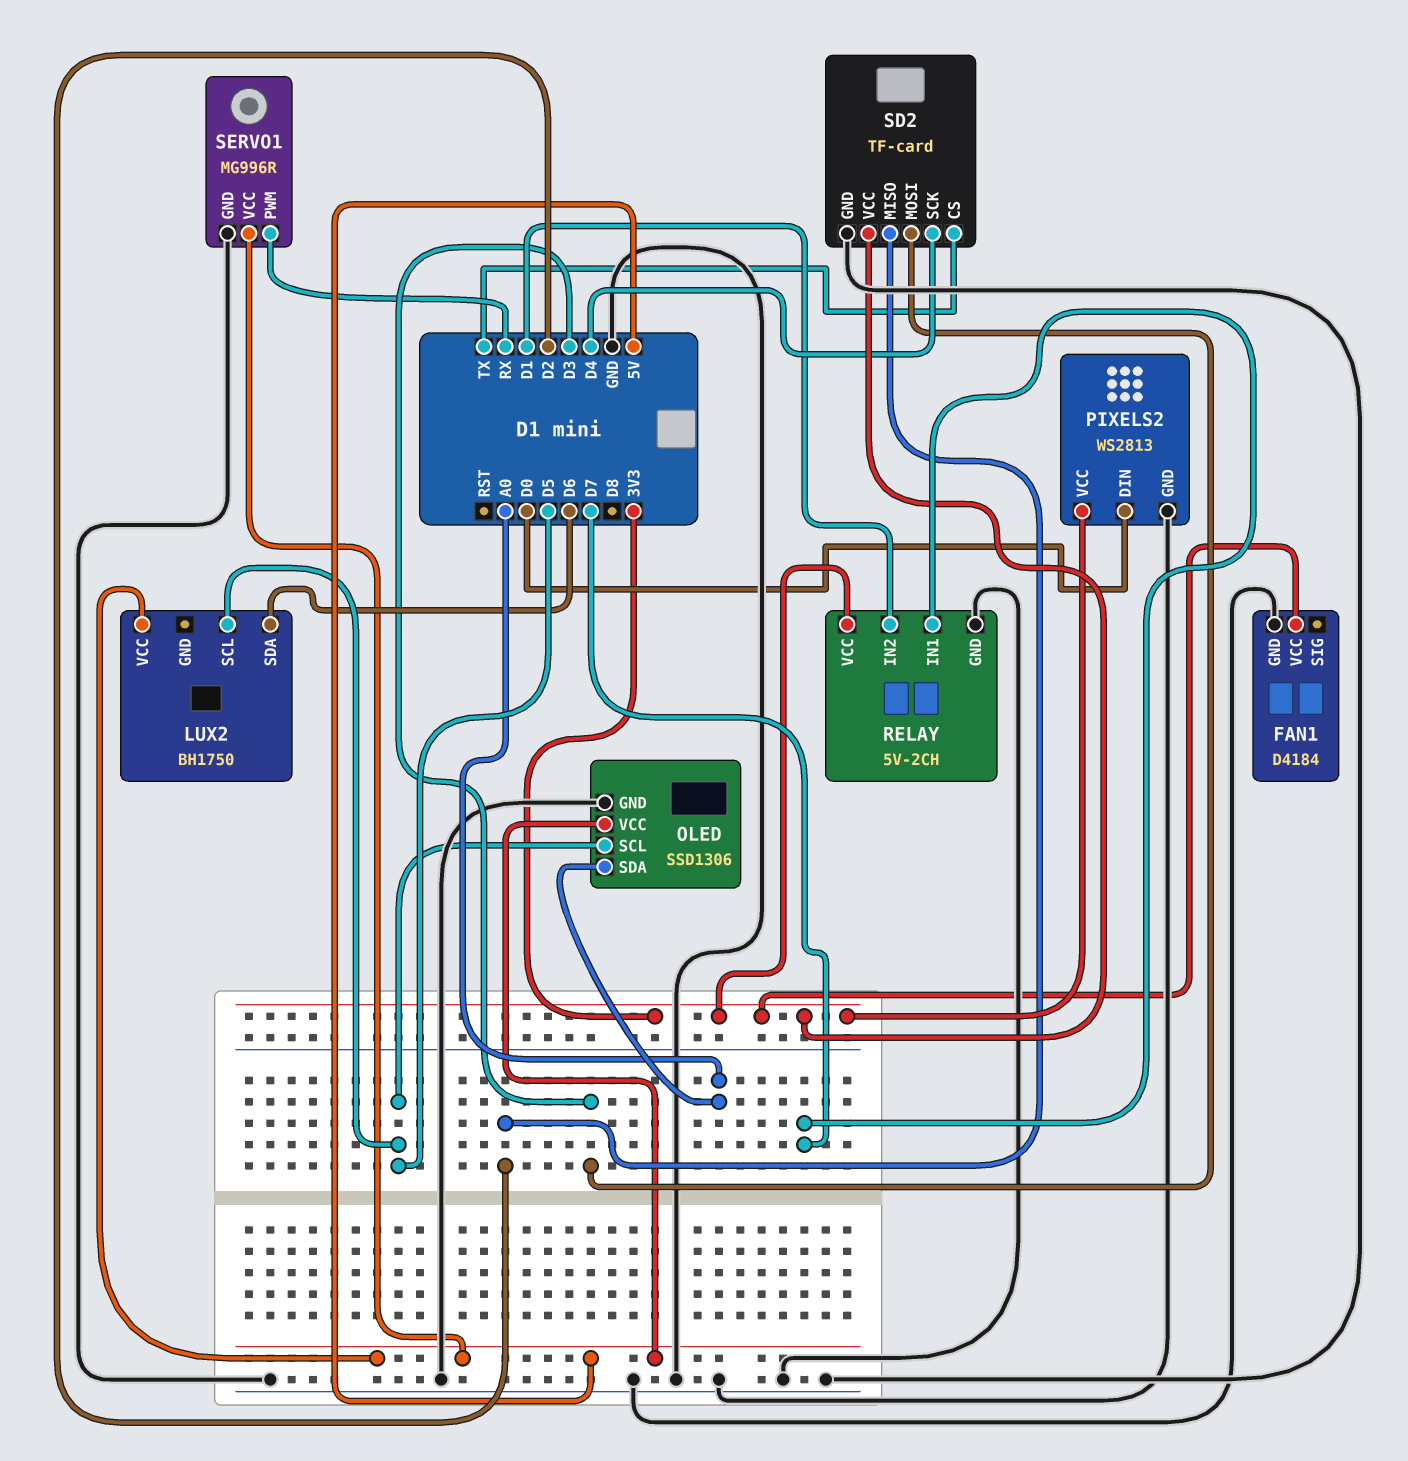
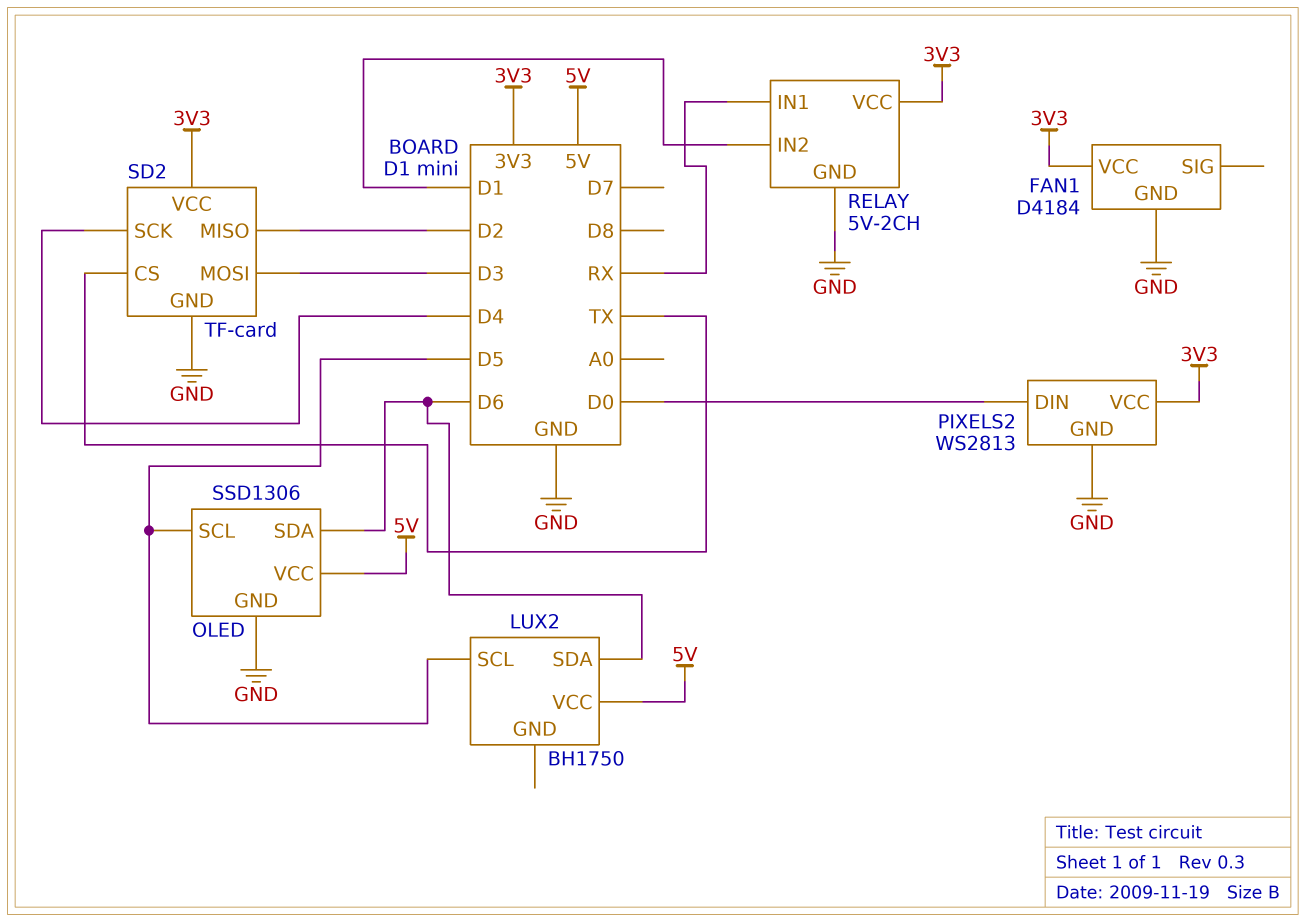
OLED pin SDA: A0 -> D6
RELAY pin IN1: D7 -> RX
SERVO1: MG996R -> none
SERVO1 pin GND: GND -> none
SERVO1 pin PWM: RX -> none
SERVO1 pin VCC: 5V -> none

